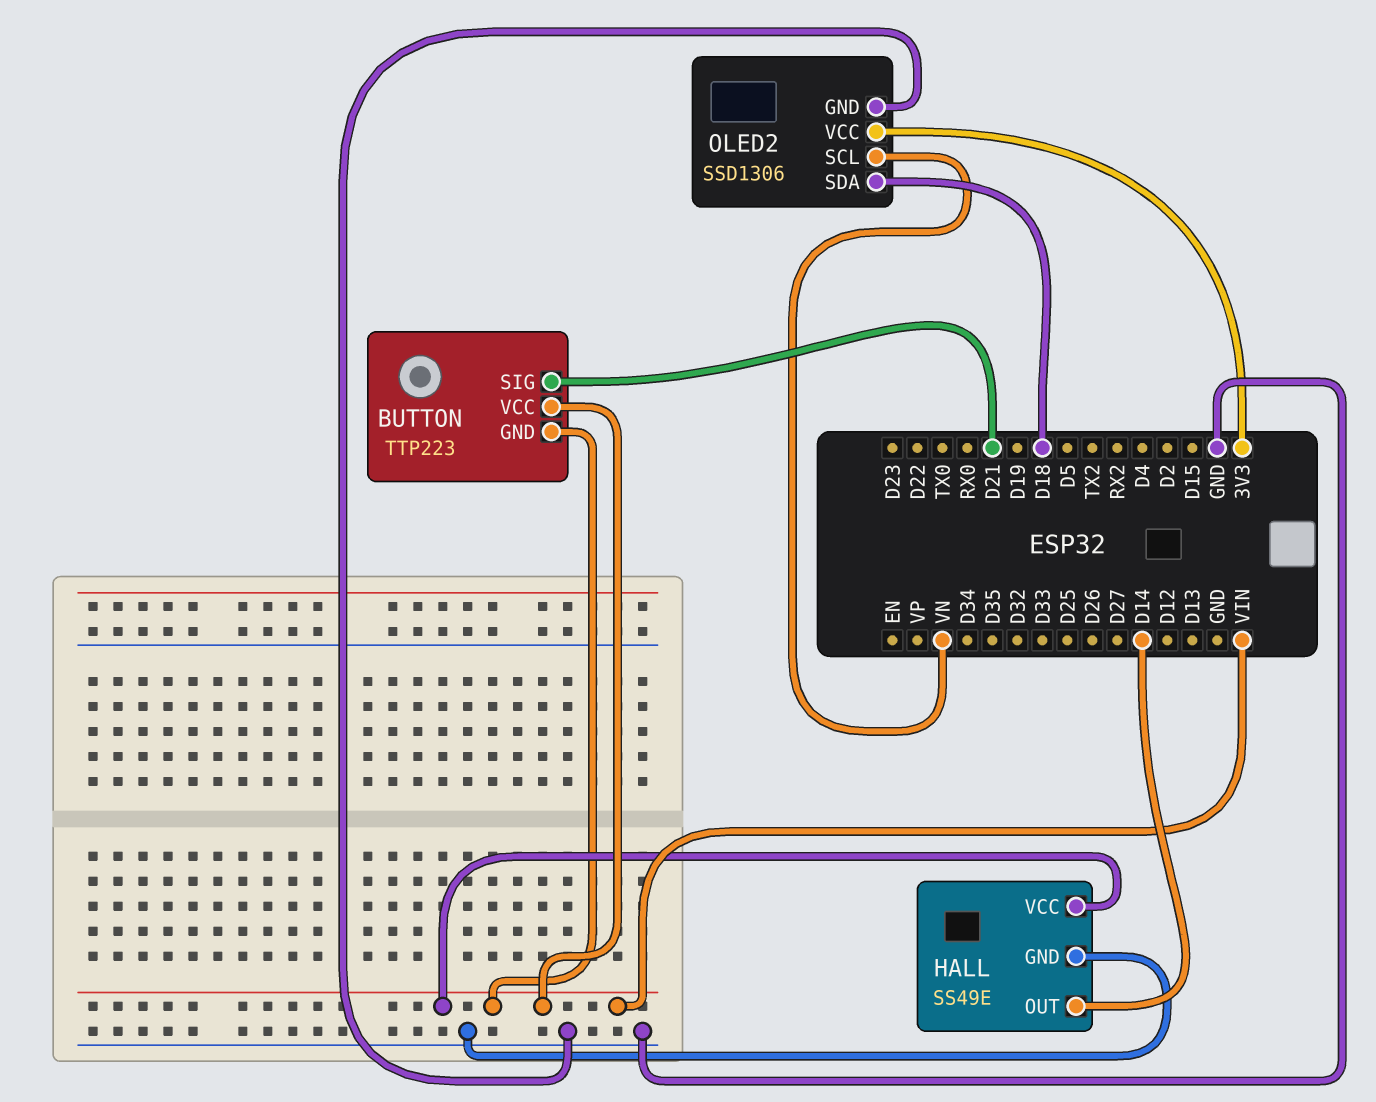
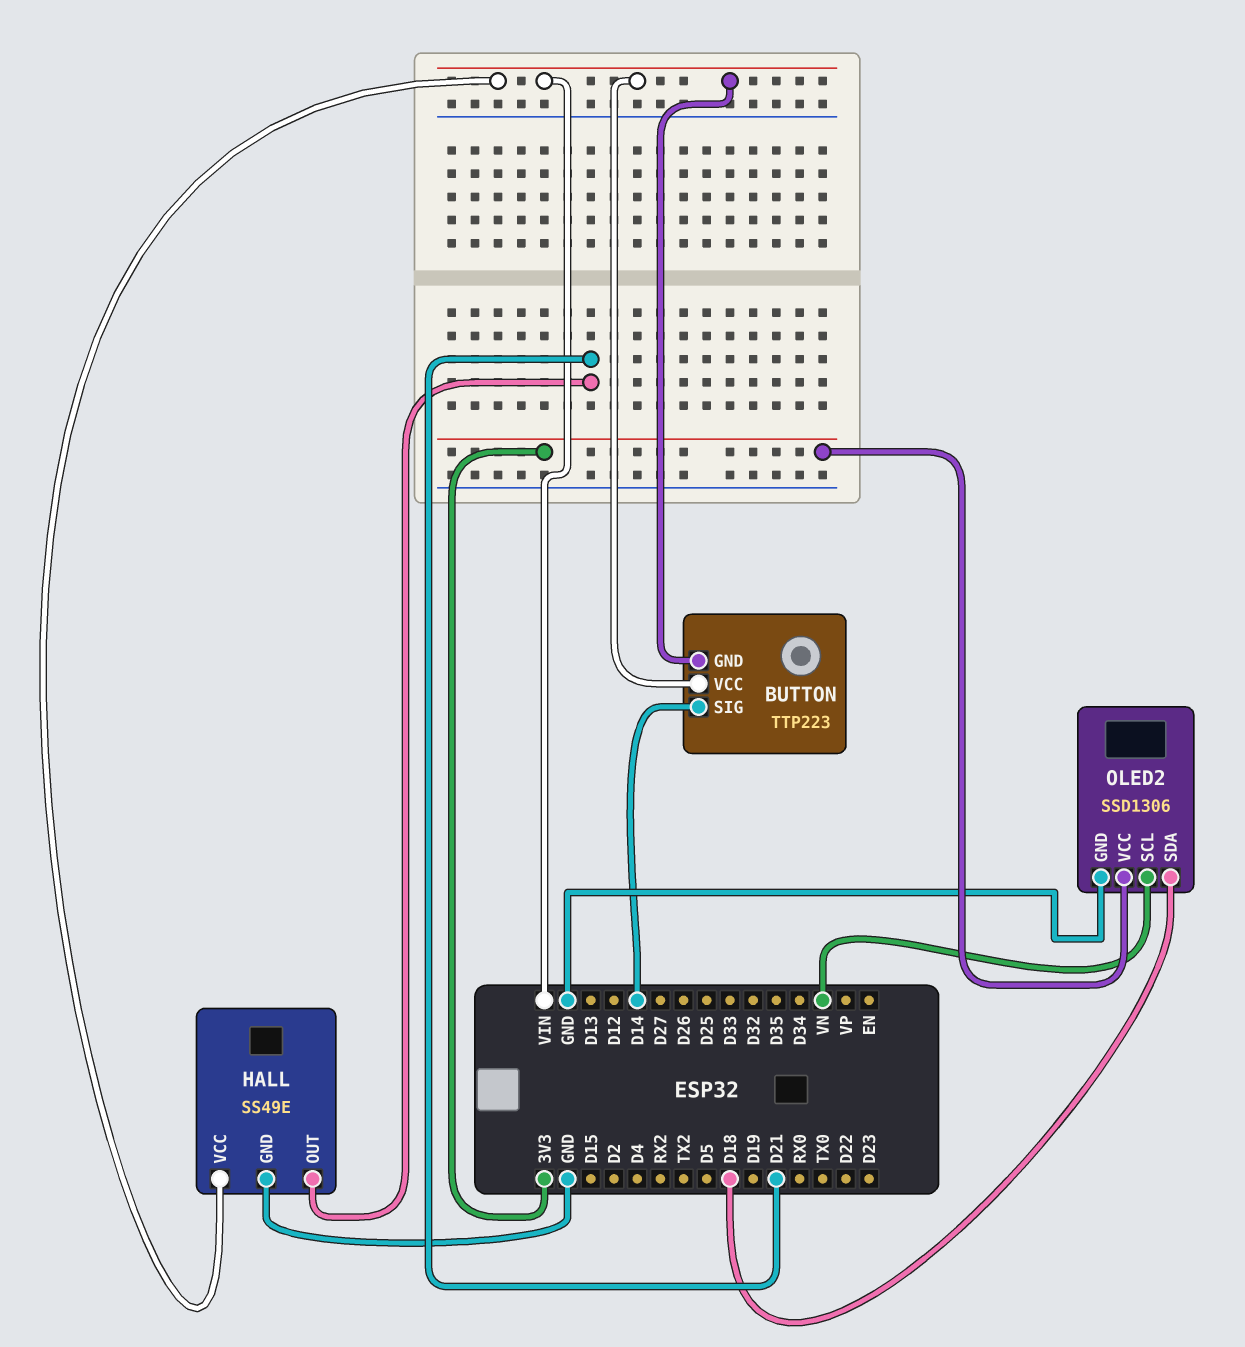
BUTTON pin SIG: D21 -> D14
HALL pin OUT: D14 -> D21

